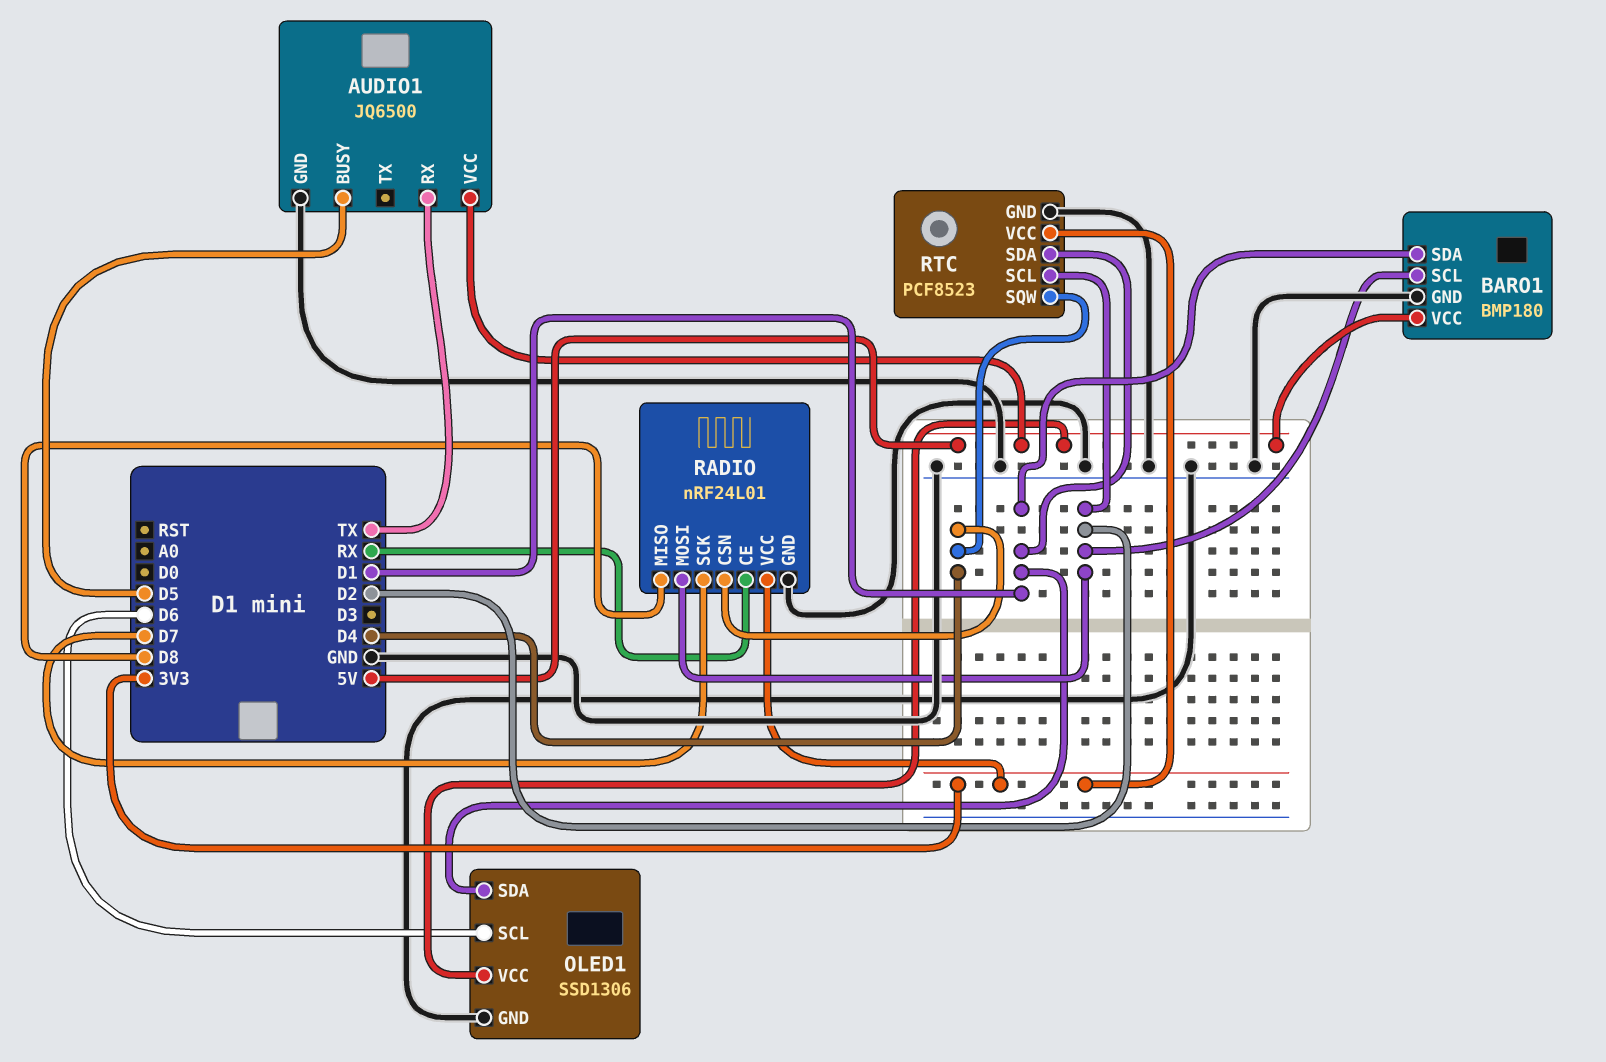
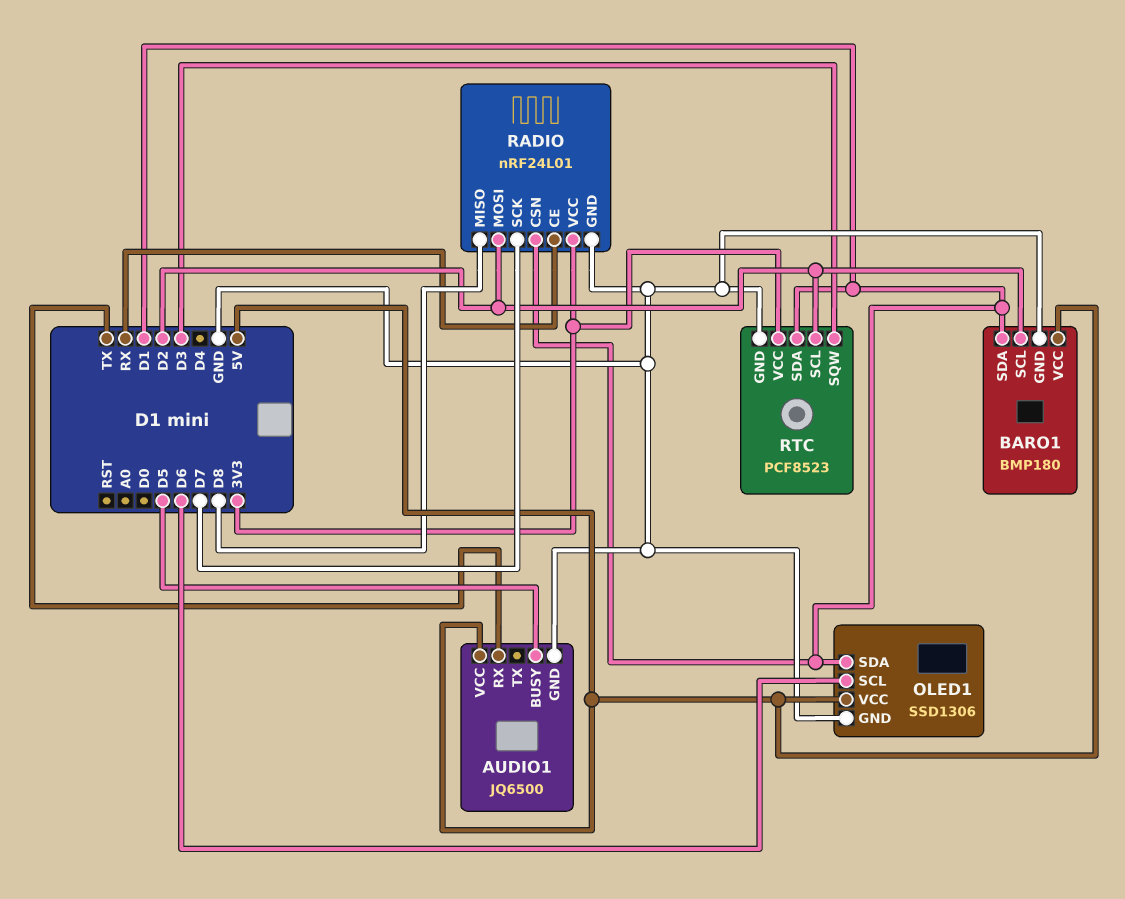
RADIO pin CSN: D4 -> D1
RTC pin SQW: D4 -> D3

